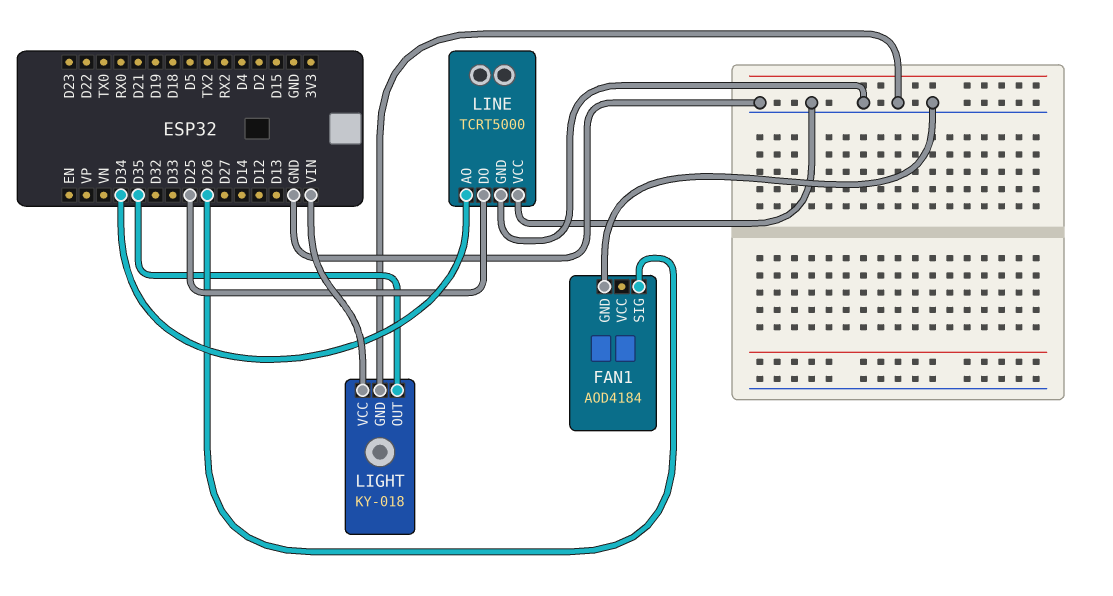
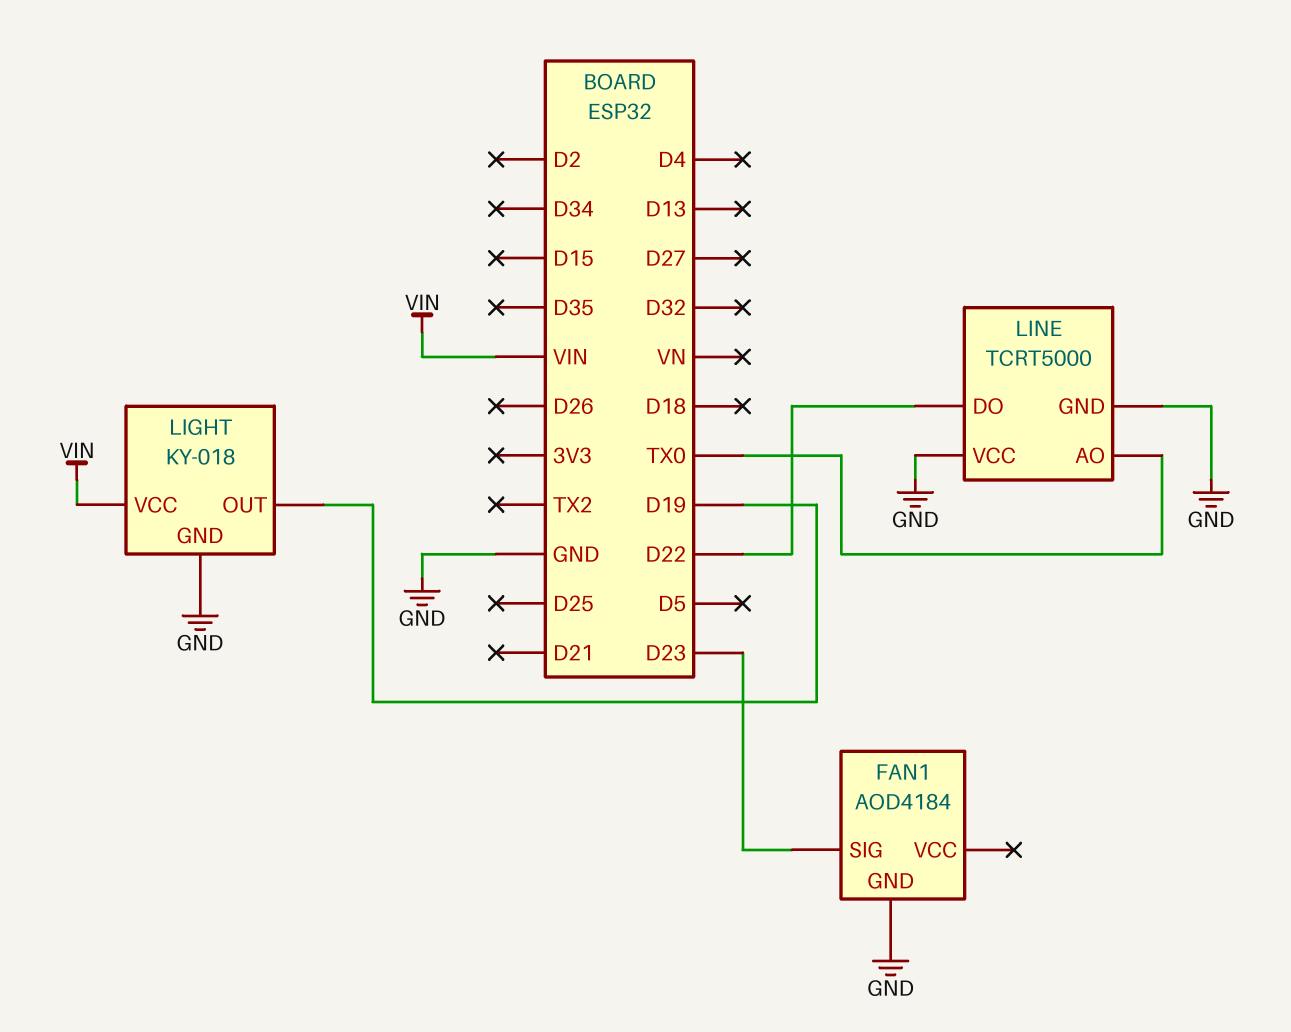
FAN1 pin SIG: D26 -> D23
LIGHT pin OUT: D35 -> D19
LINE pin AO: D34 -> TX0
LINE pin DO: D25 -> D22

